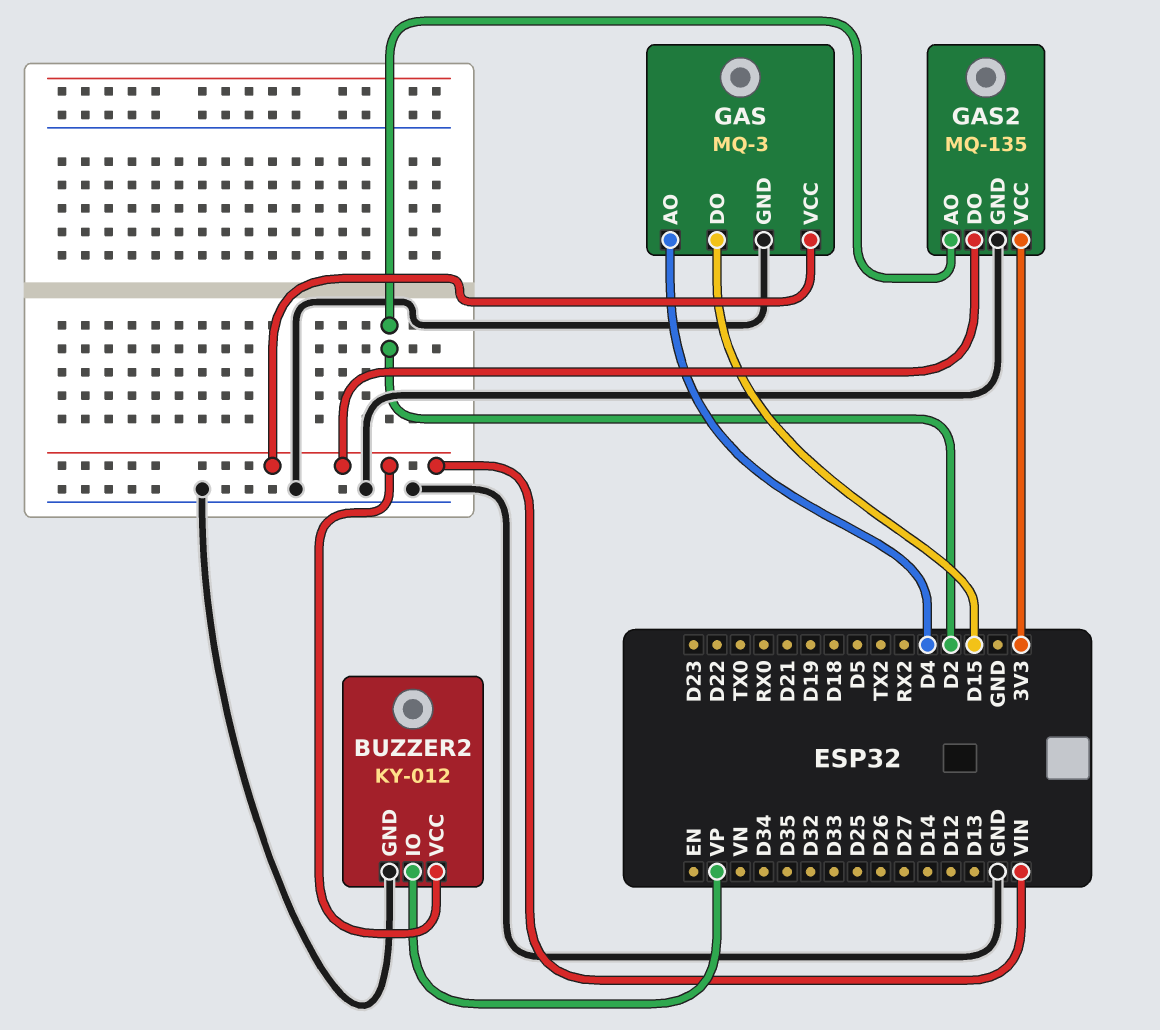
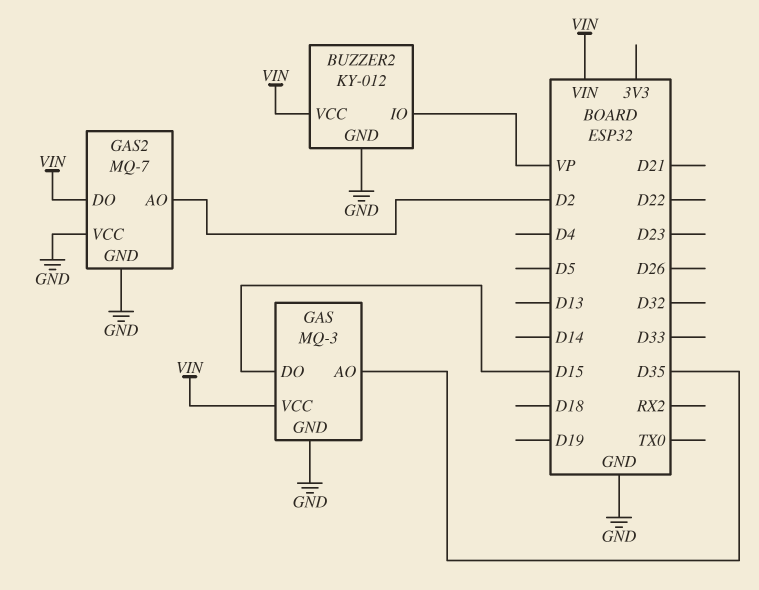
GAS pin AO: D4 -> D35
GAS2: MQ-135 -> MQ-7
GAS2 pin VCC: 3V3 -> GND

